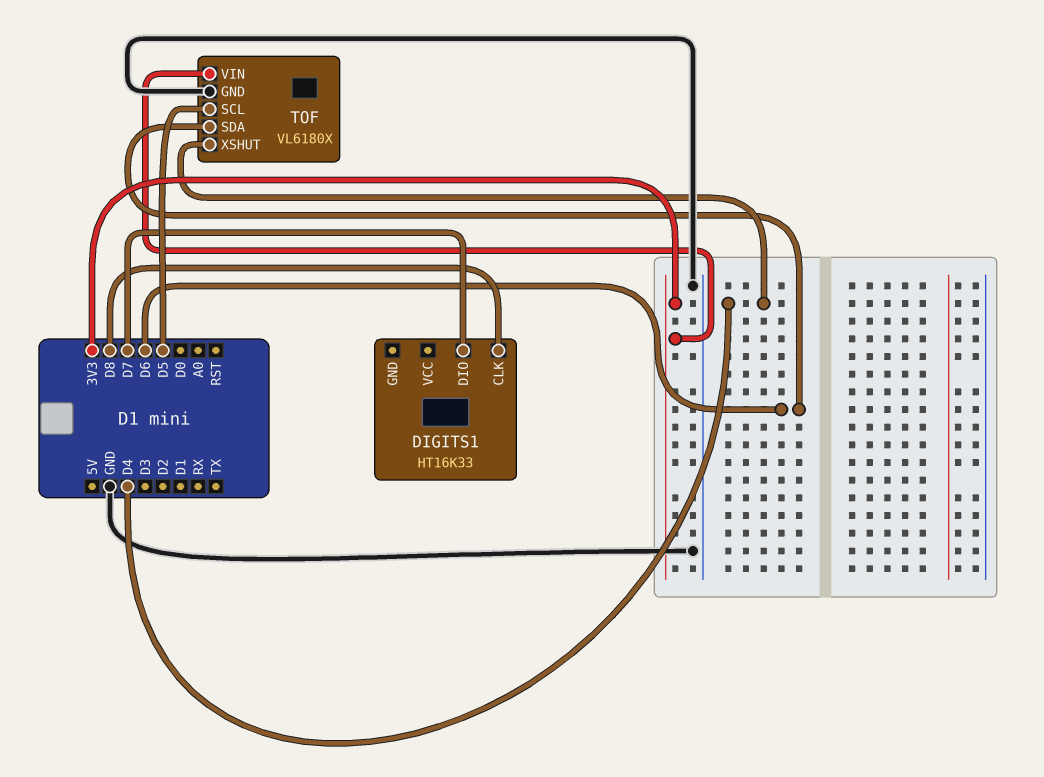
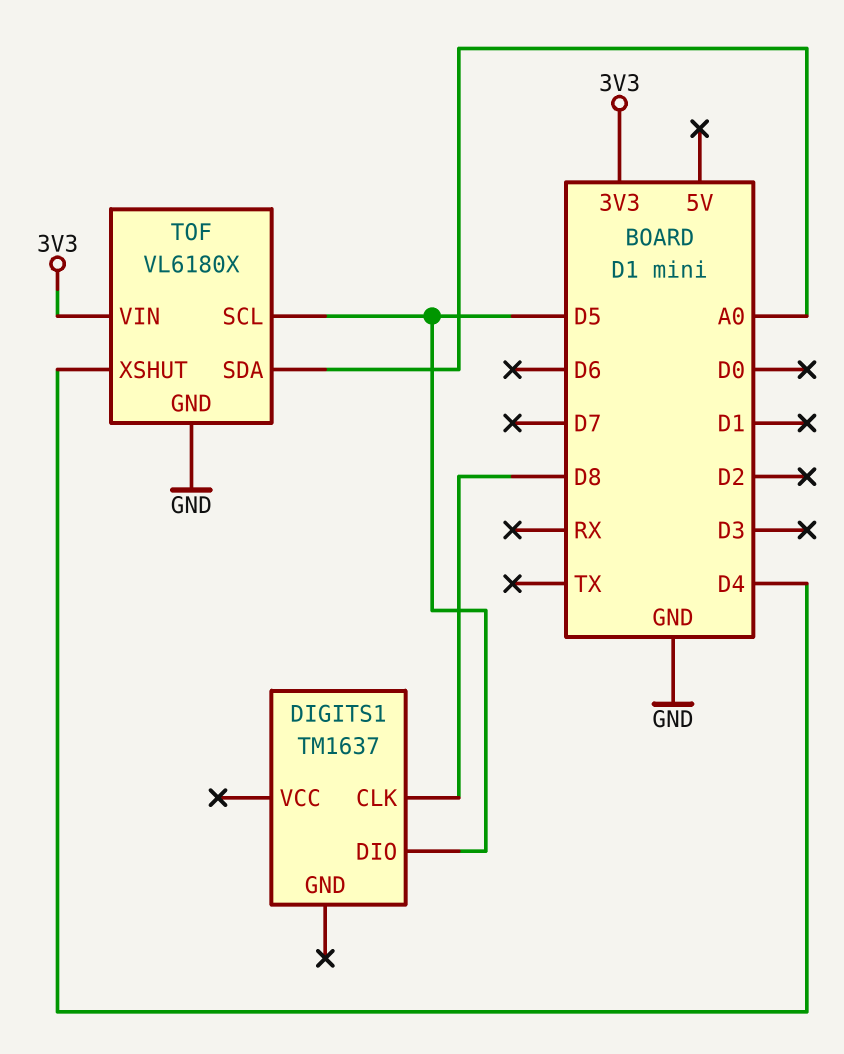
DIGITS1: HT16K33 -> TM1637
DIGITS1 pin DIO: D7 -> D5
TOF pin SDA: D6 -> A0

